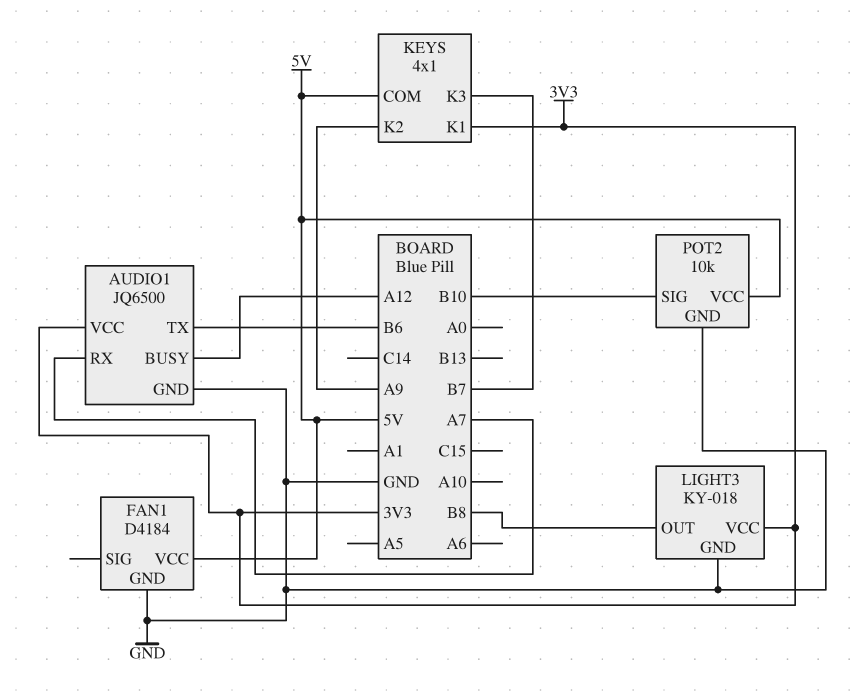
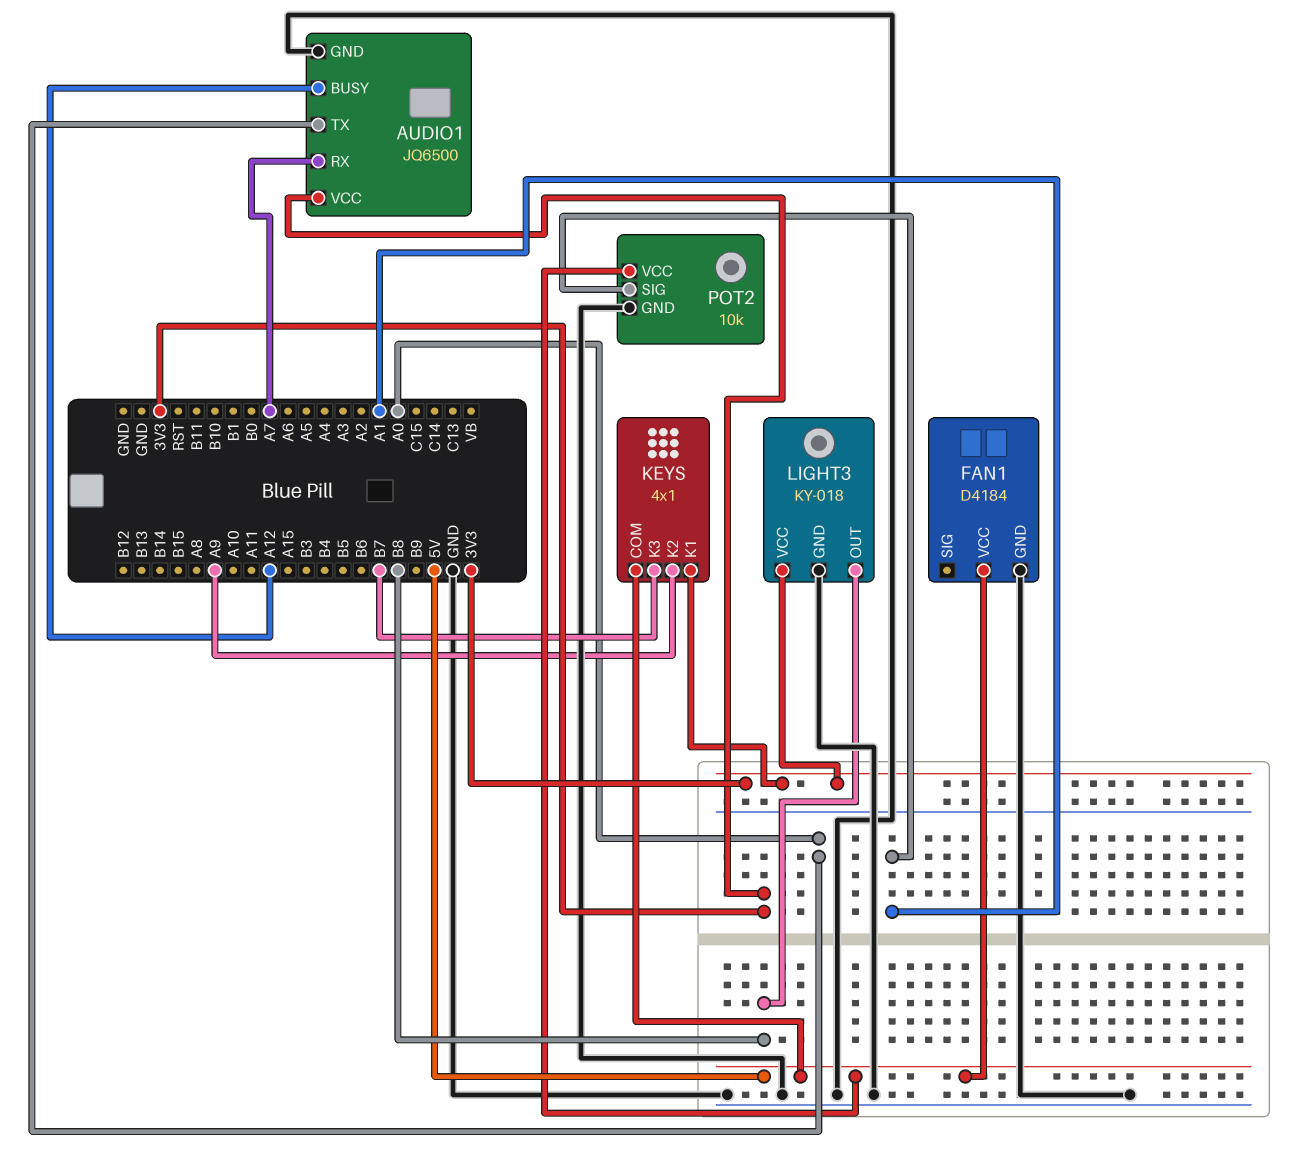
AUDIO1 pin TX: B6 -> A0
POT2 pin SIG: B10 -> A1

